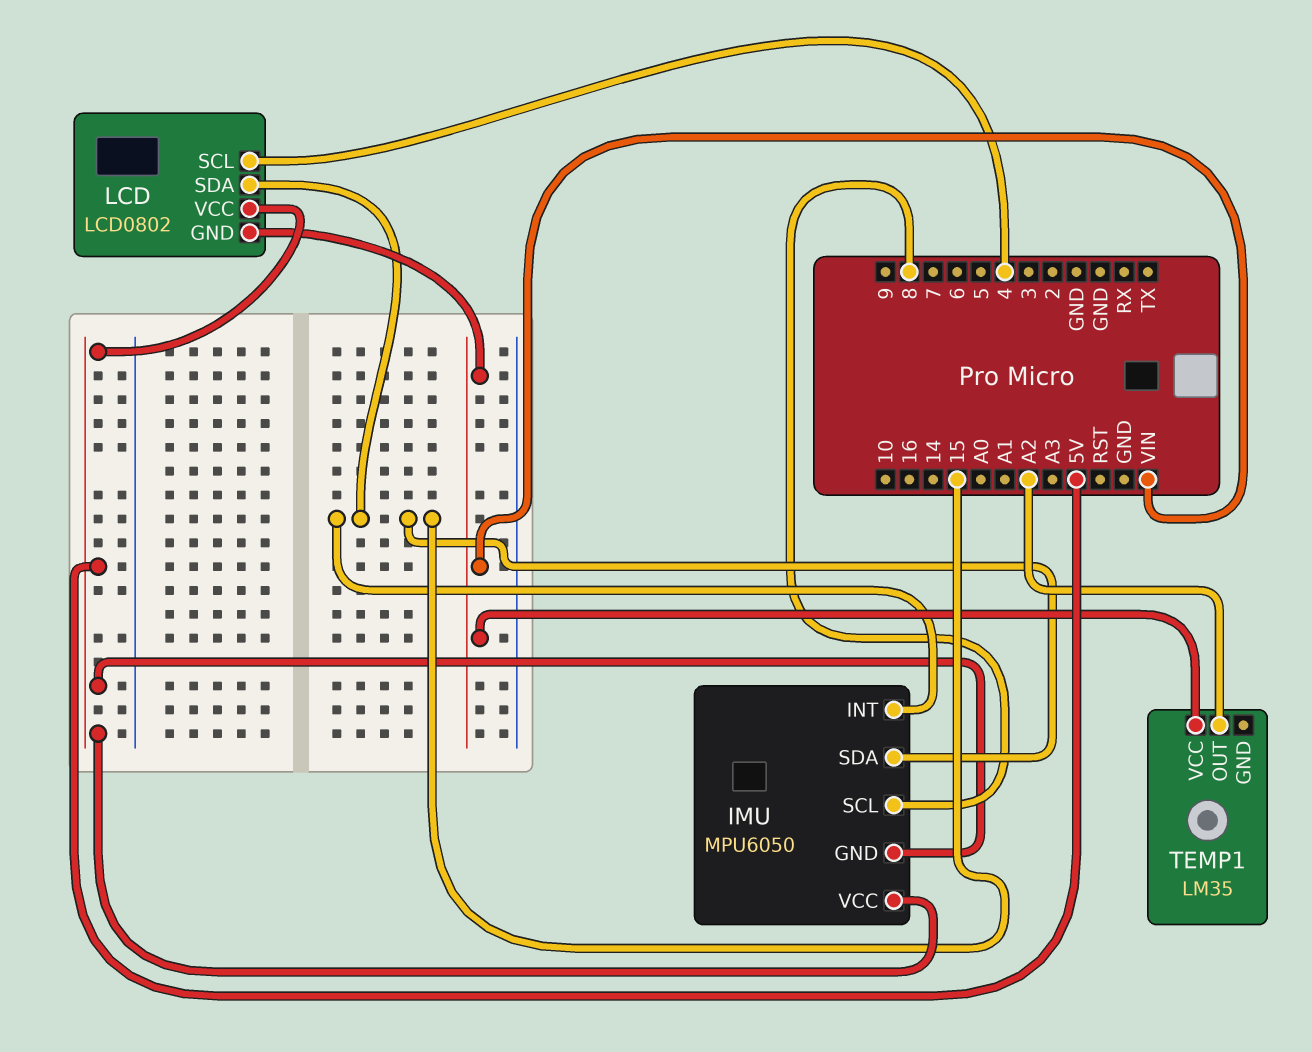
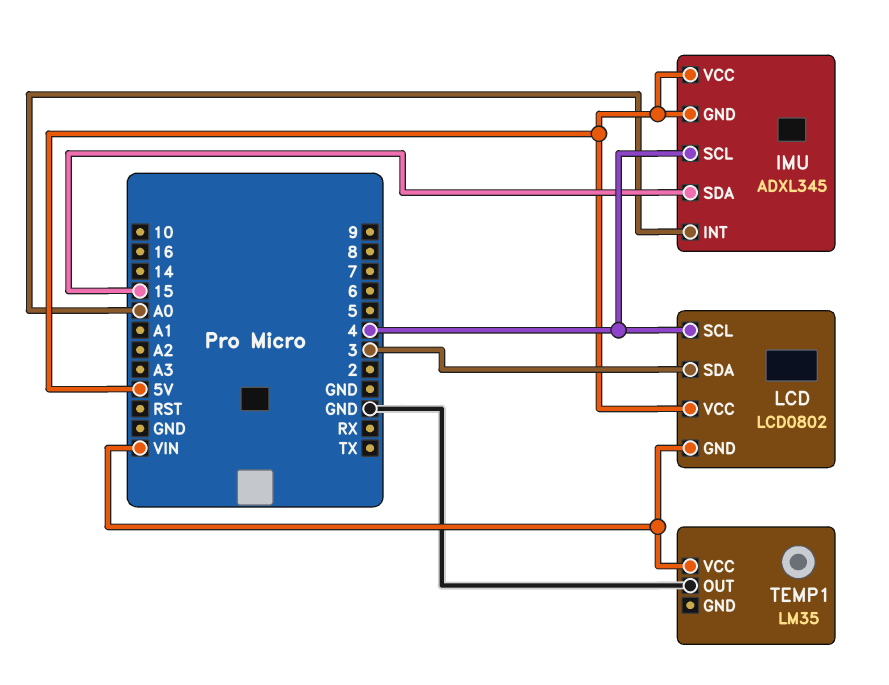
IMU: MPU6050 -> ADXL345
IMU pin INT: 15 -> A0
IMU pin SCL: 8 -> 4
LCD pin SDA: 15 -> 3
TEMP1 pin OUT: A2 -> GND

